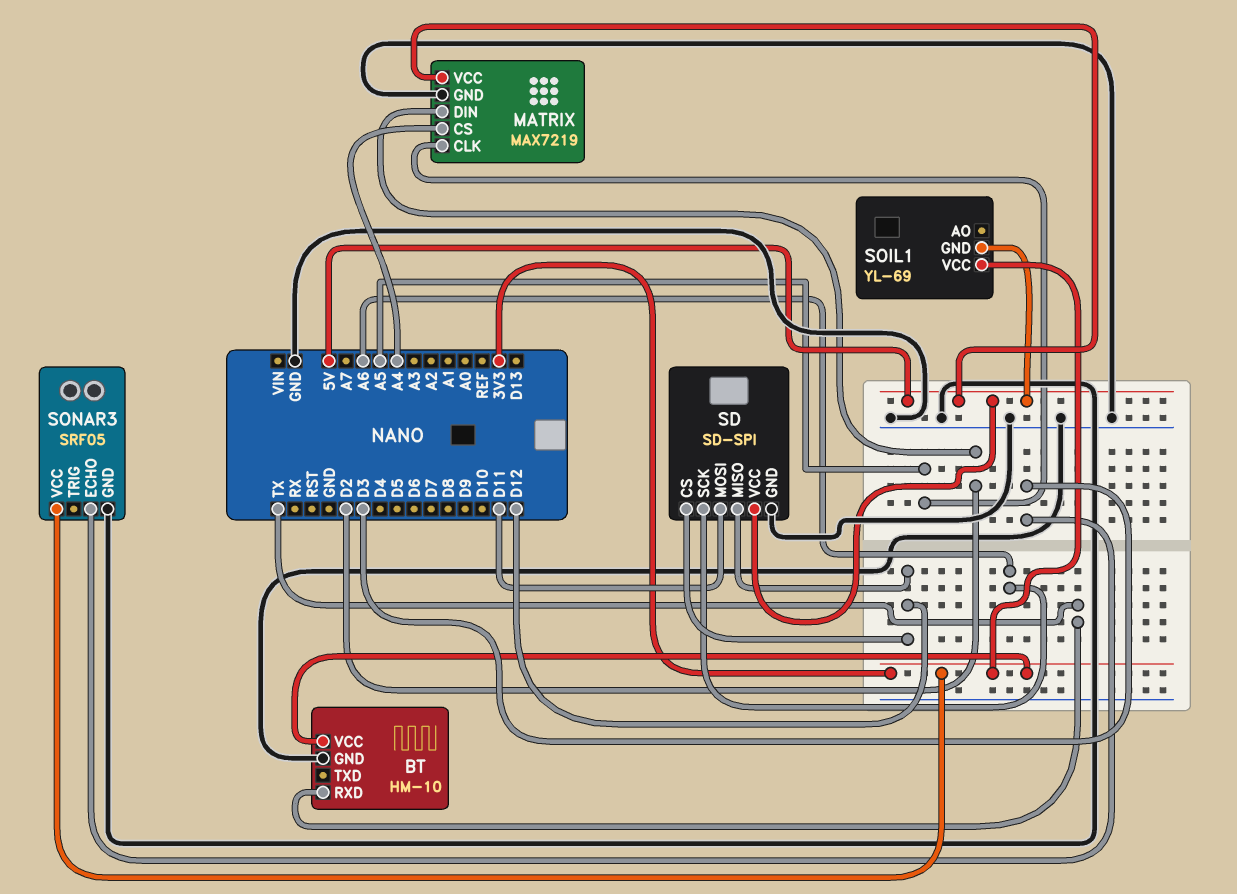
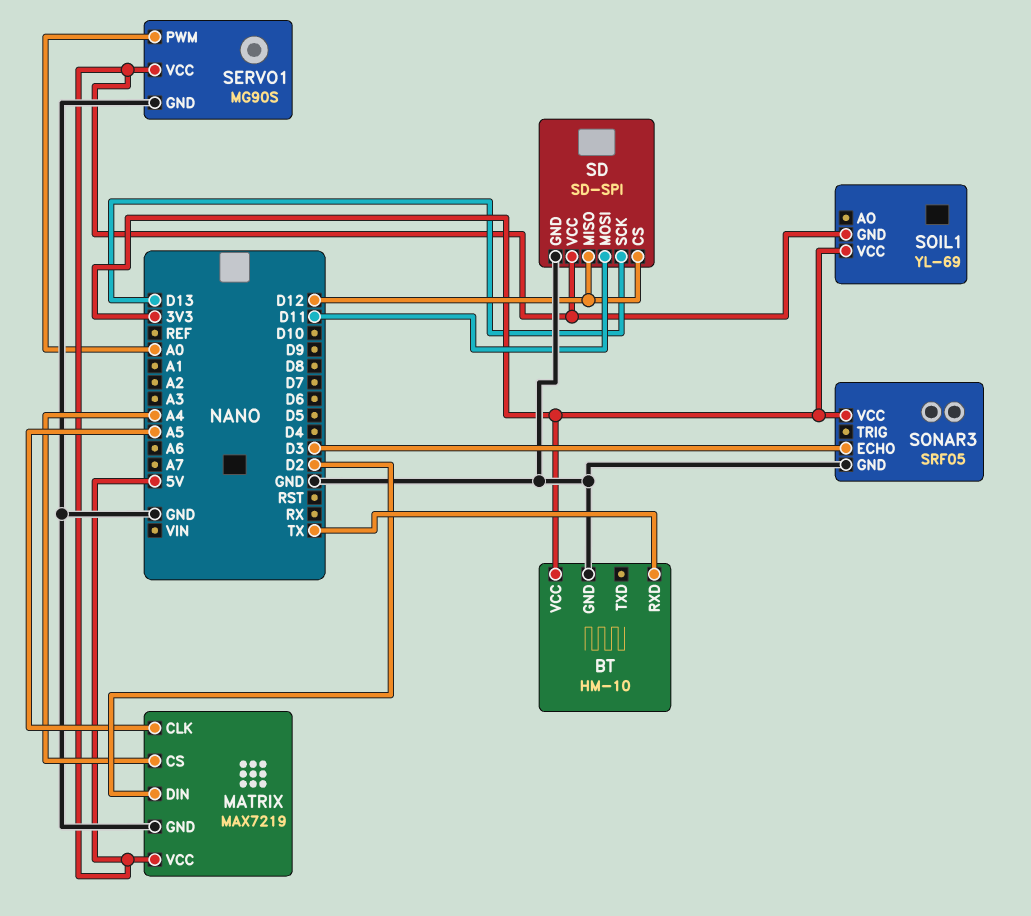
SD pin SCK: A6 -> D13
SERVO1: none -> MG90S
SERVO1 pin GND: none -> GND
SERVO1 pin PWM: none -> A0
SERVO1 pin VCC: none -> 5V

